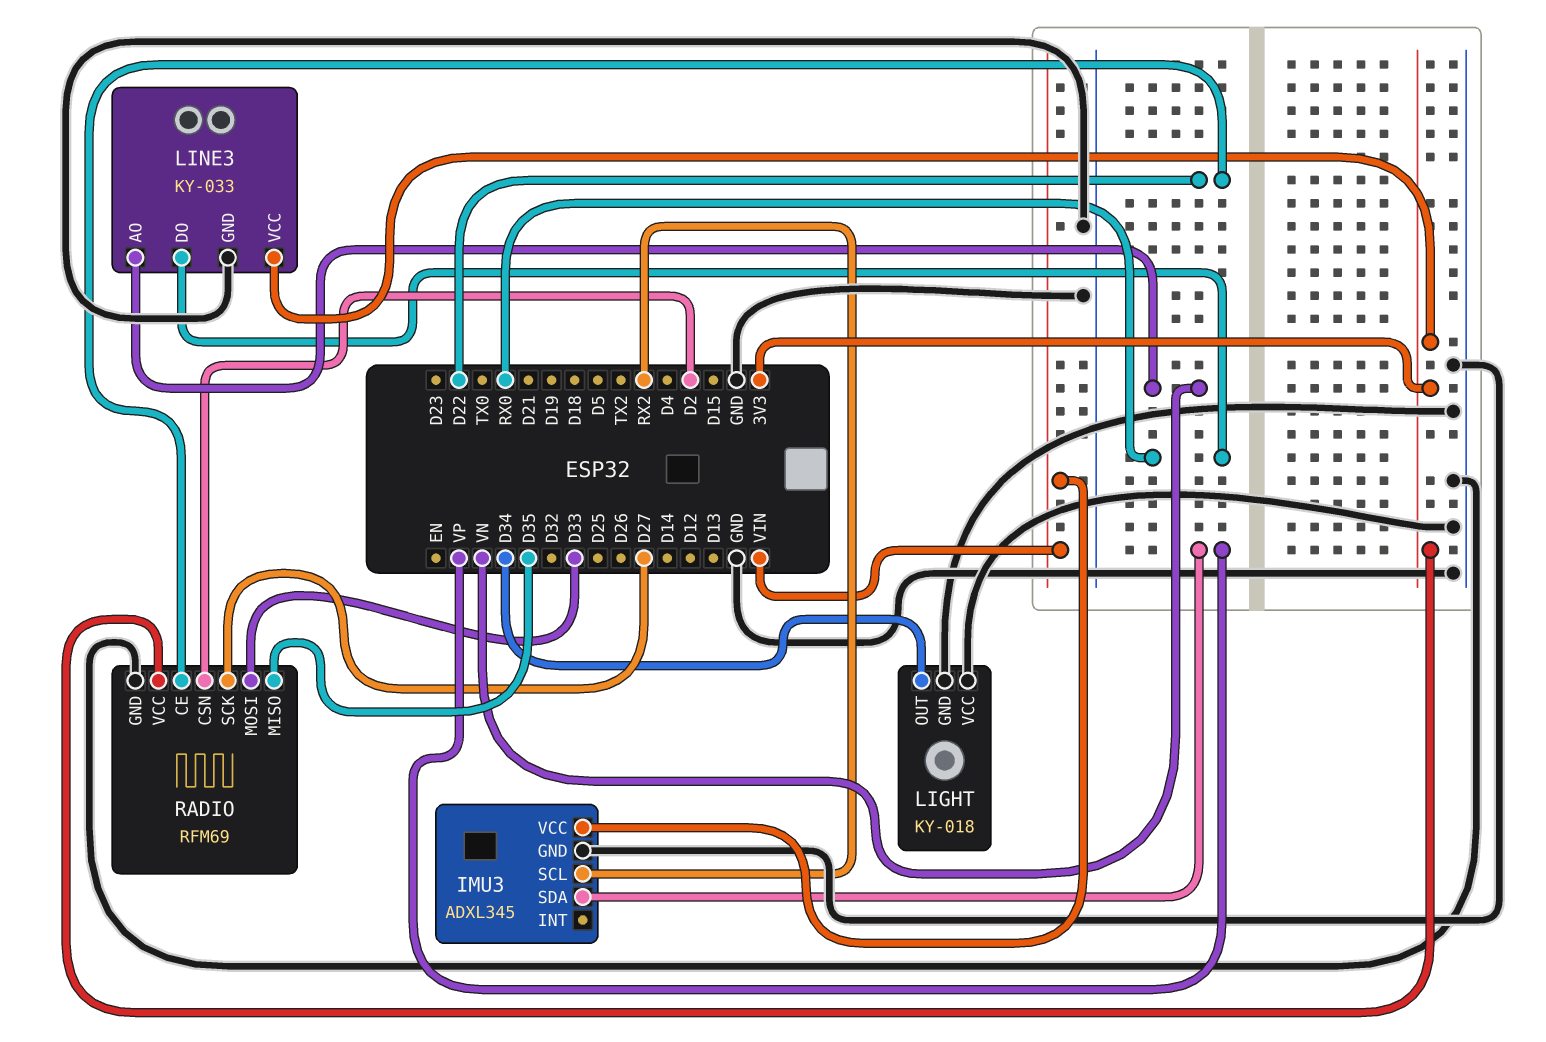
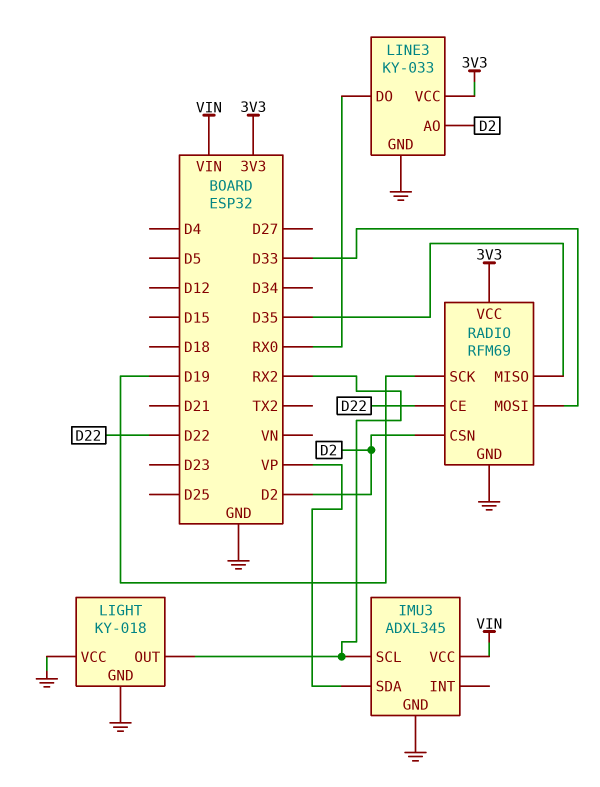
LIGHT pin OUT: D34 -> RX2
LINE3 pin AO: VN -> D2
RADIO pin SCK: D27 -> D19

